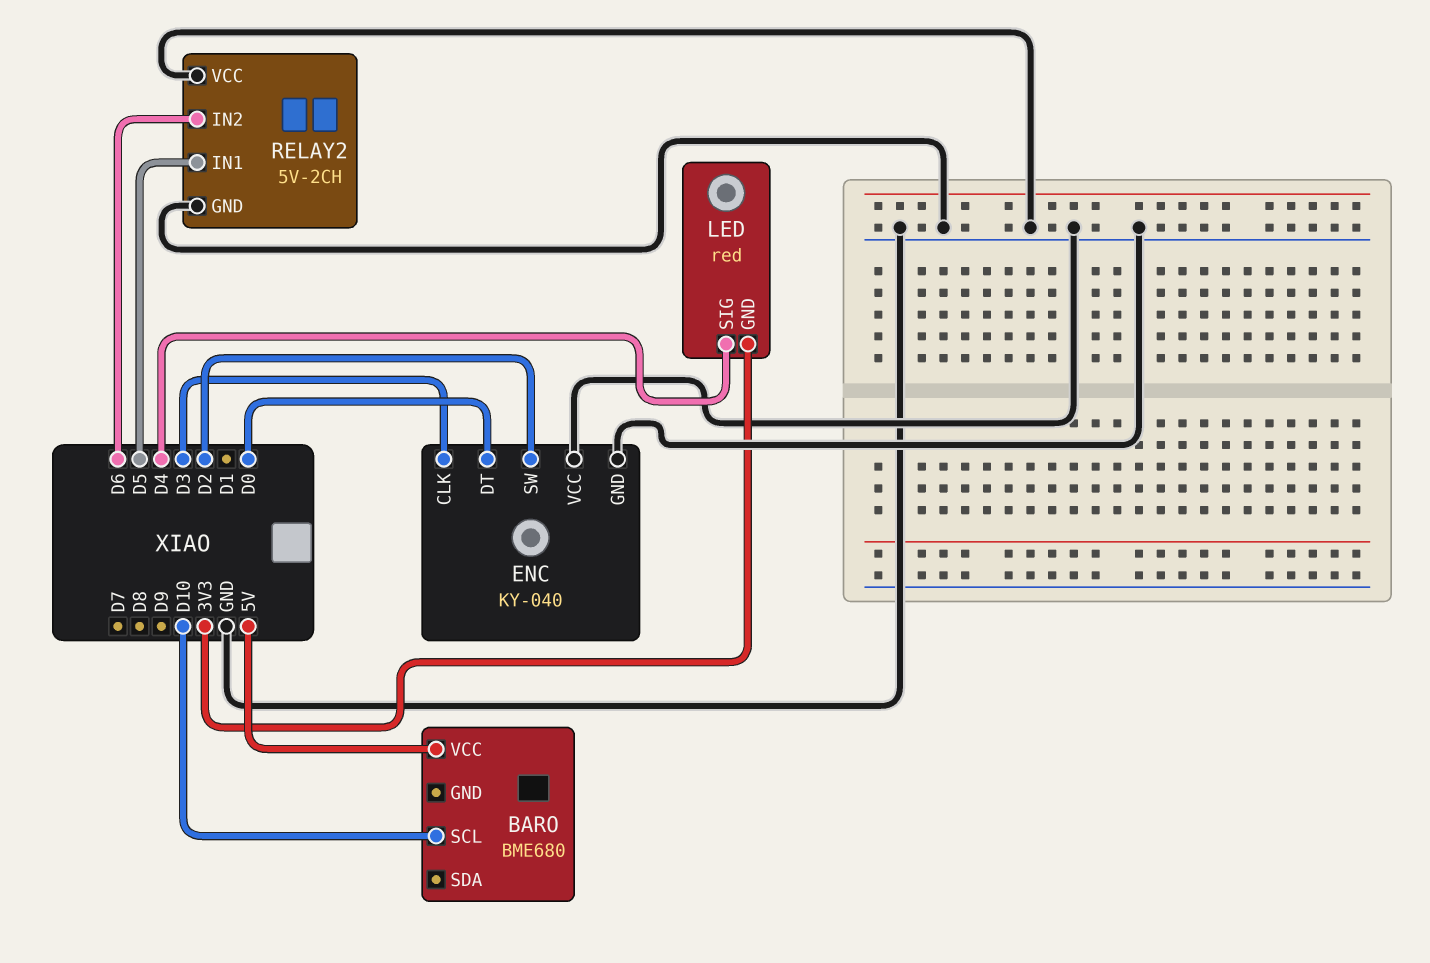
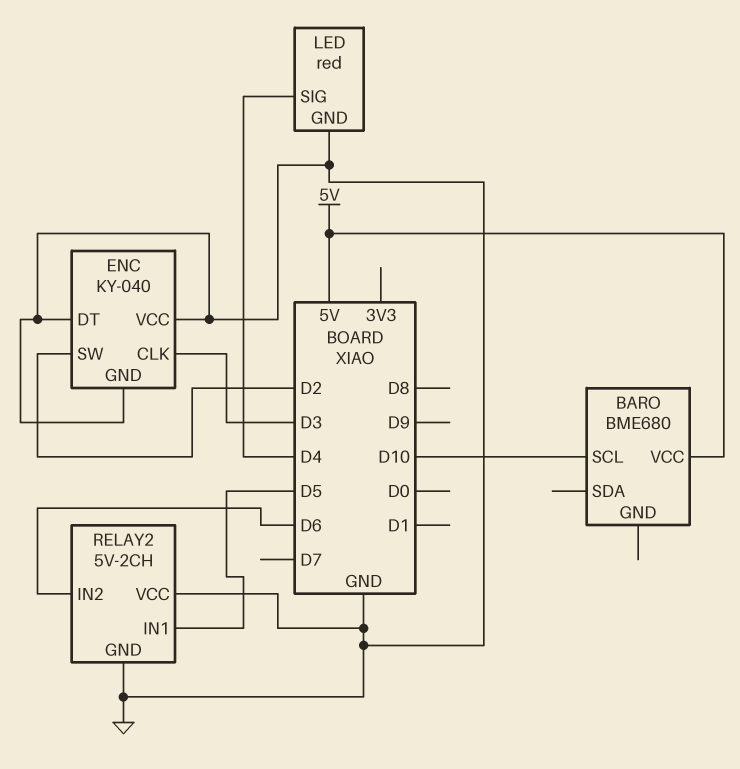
ENC pin DT: D0 -> GND
LED pin GND: 3V3 -> GND

